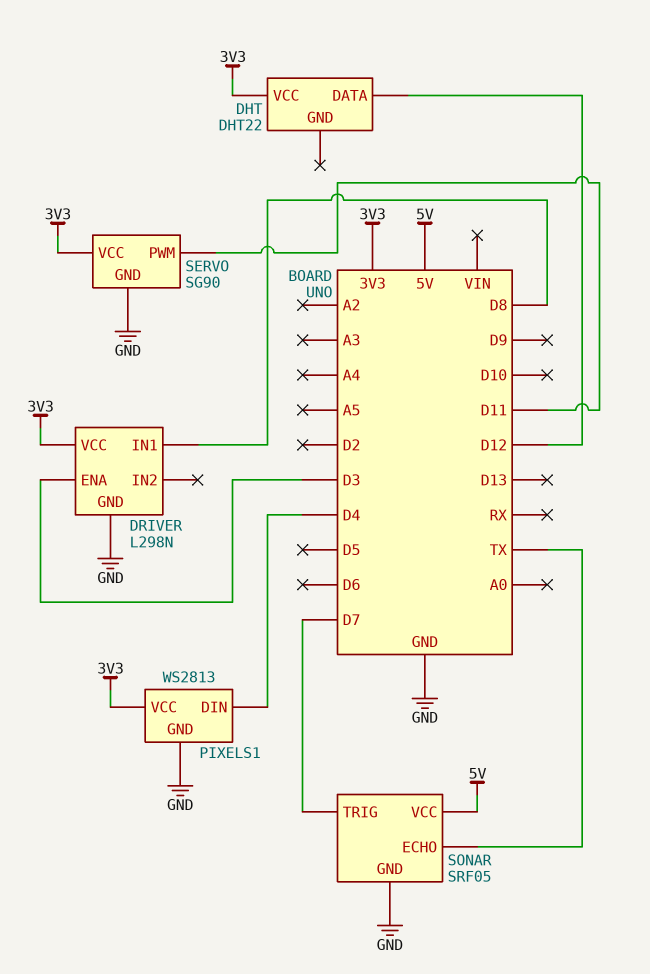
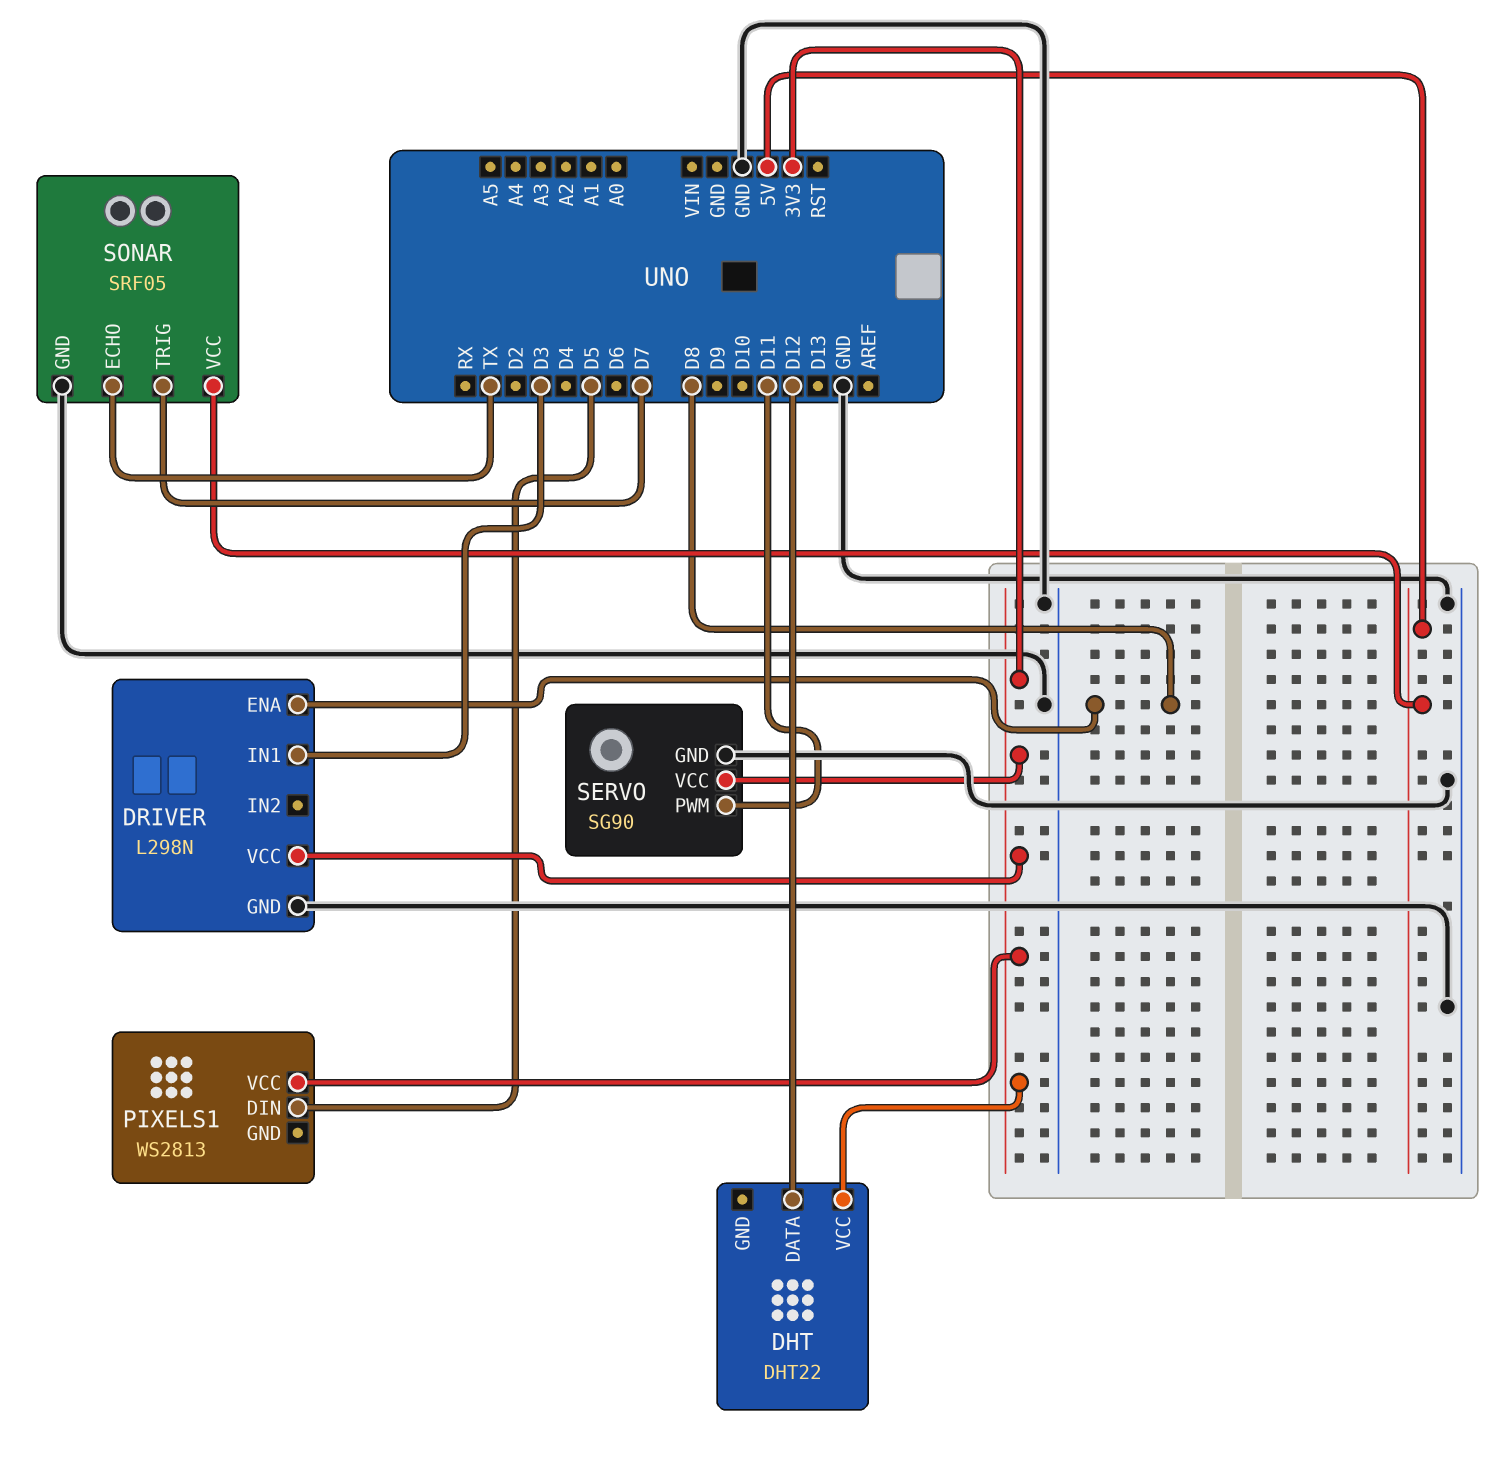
DRIVER pin ENA: D3 -> D8
DRIVER pin IN1: D8 -> D3
PIXELS1 pin DIN: D4 -> D5
PIXELS1 pin GND: GND -> none

